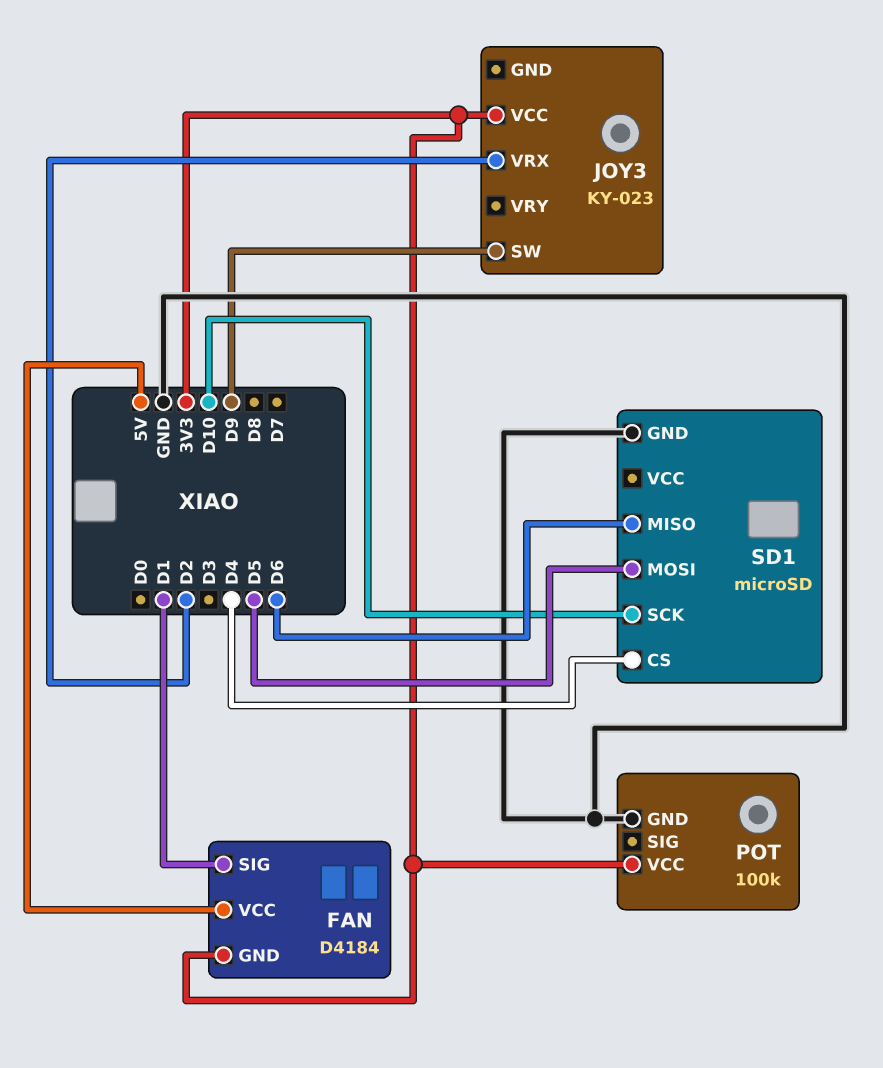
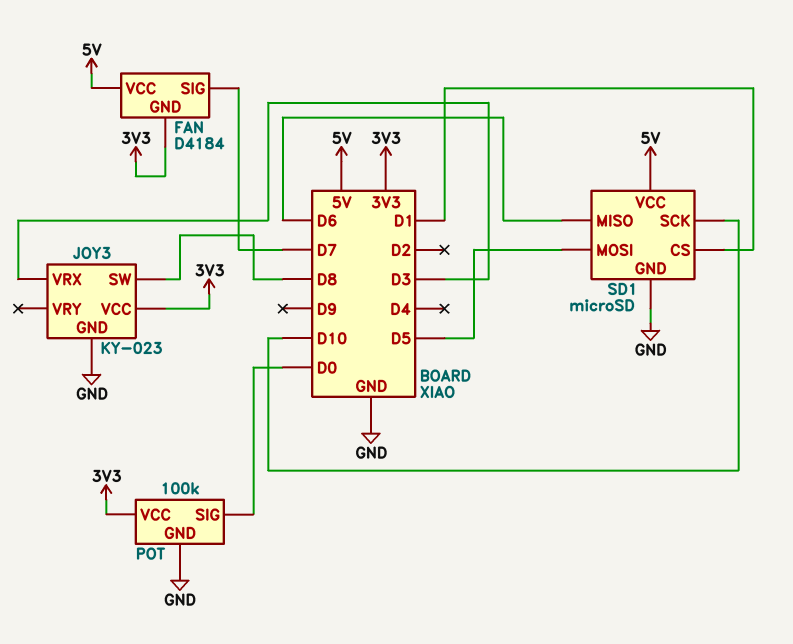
FAN pin SIG: D1 -> D7
JOY3 pin GND: none -> GND
JOY3 pin SW: D9 -> D8
JOY3 pin VRX: D2 -> D3
POT pin SIG: none -> D0
SD1 pin CS: D4 -> D1
SD1 pin VCC: none -> 5V

